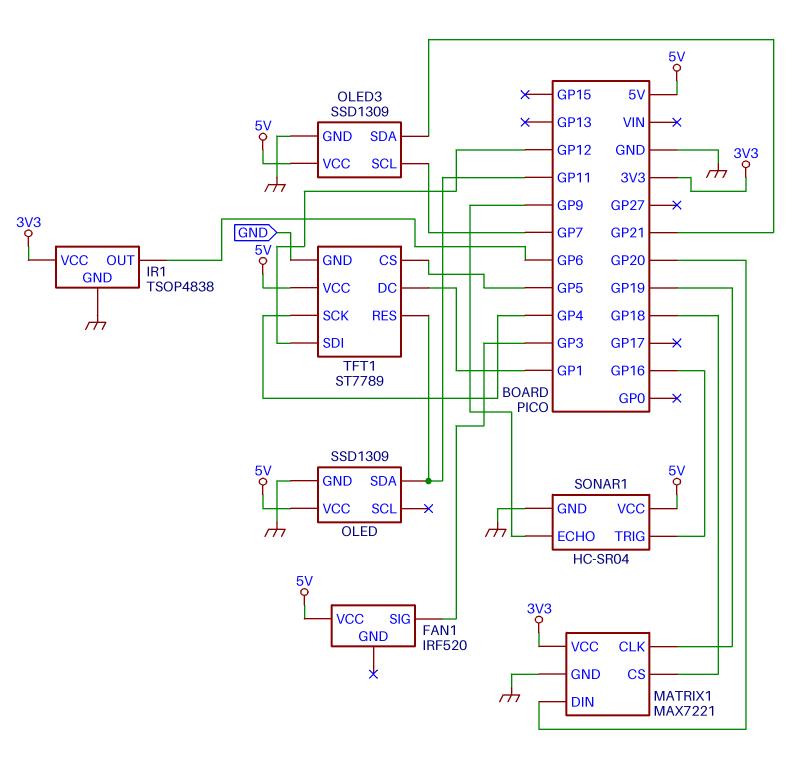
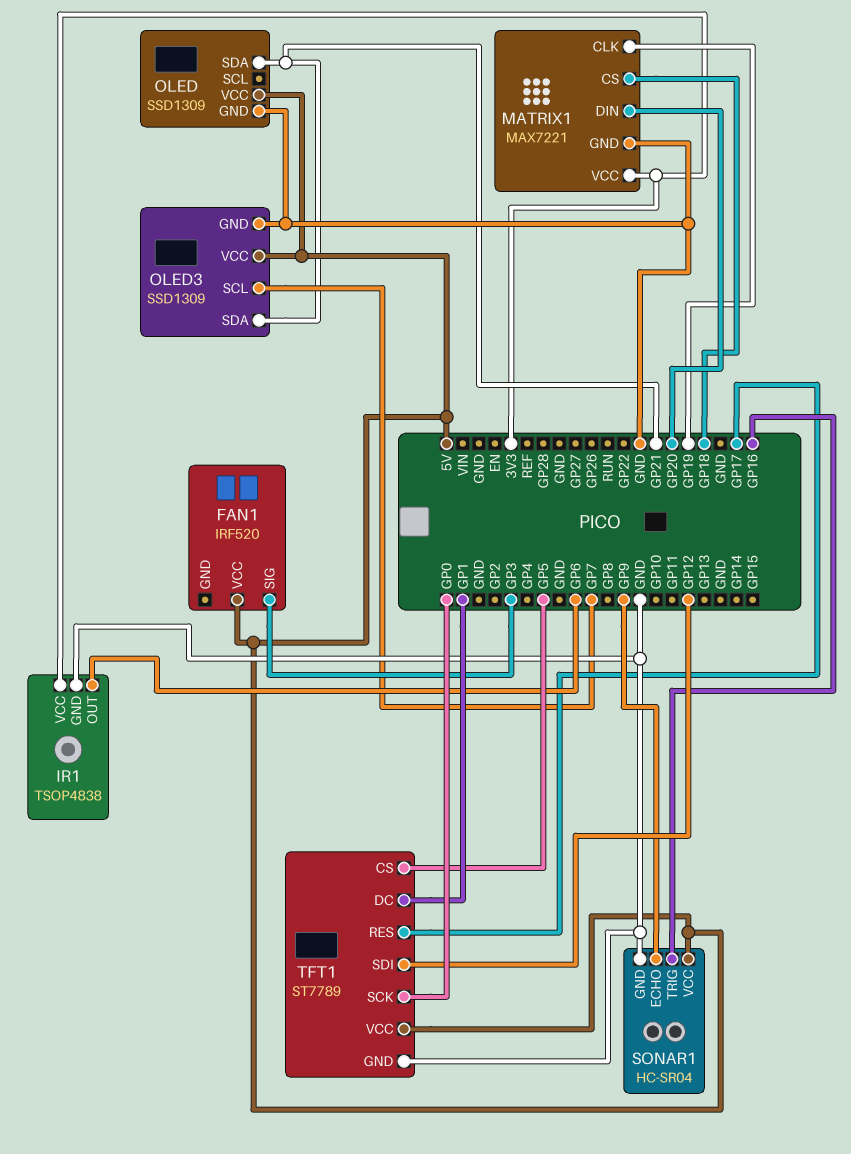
OLED pin SDA: GP11 -> GP21
TFT1 pin RES: GP11 -> GP17
TFT1 pin SCK: GP4 -> GP0

